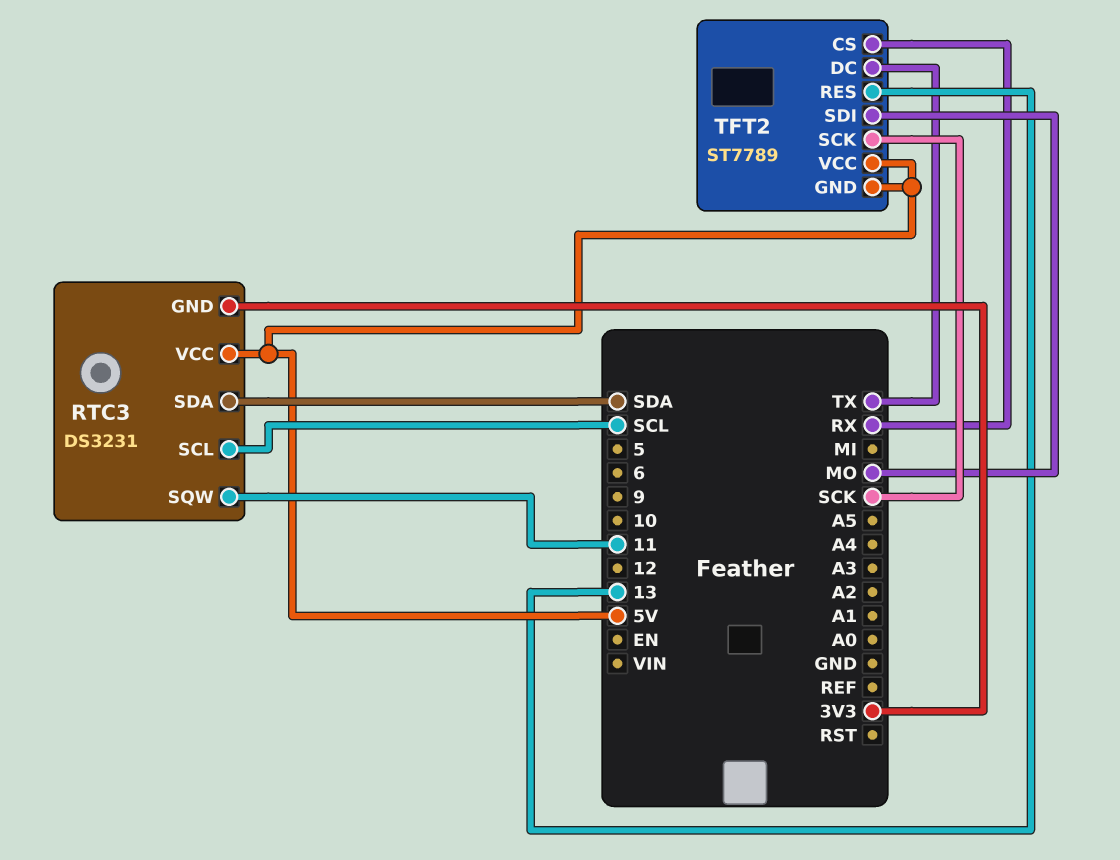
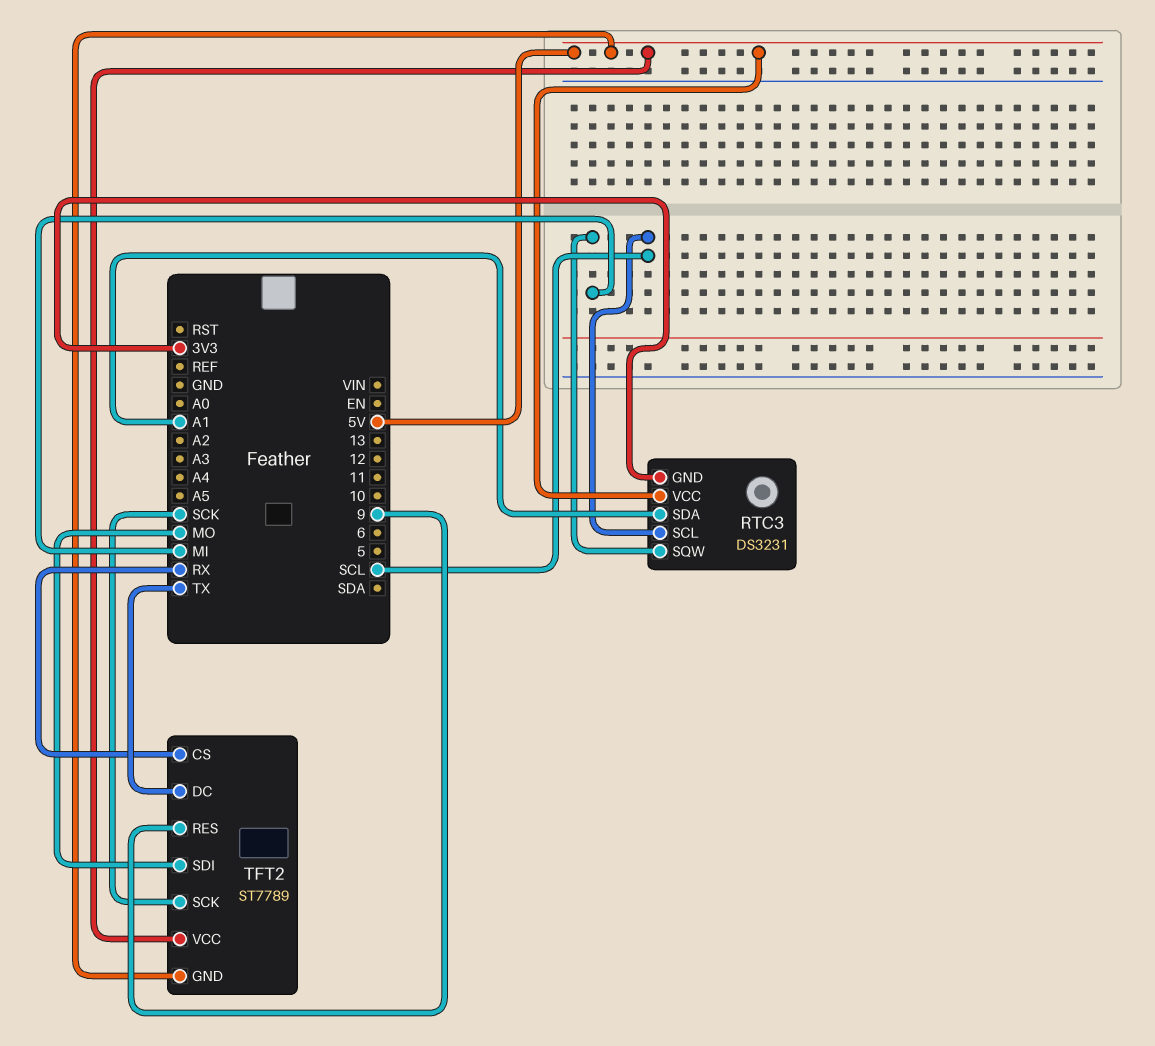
RTC3 pin SDA: SDA -> A1
RTC3 pin SQW: 11 -> MI
TFT2 pin RES: 13 -> 9

